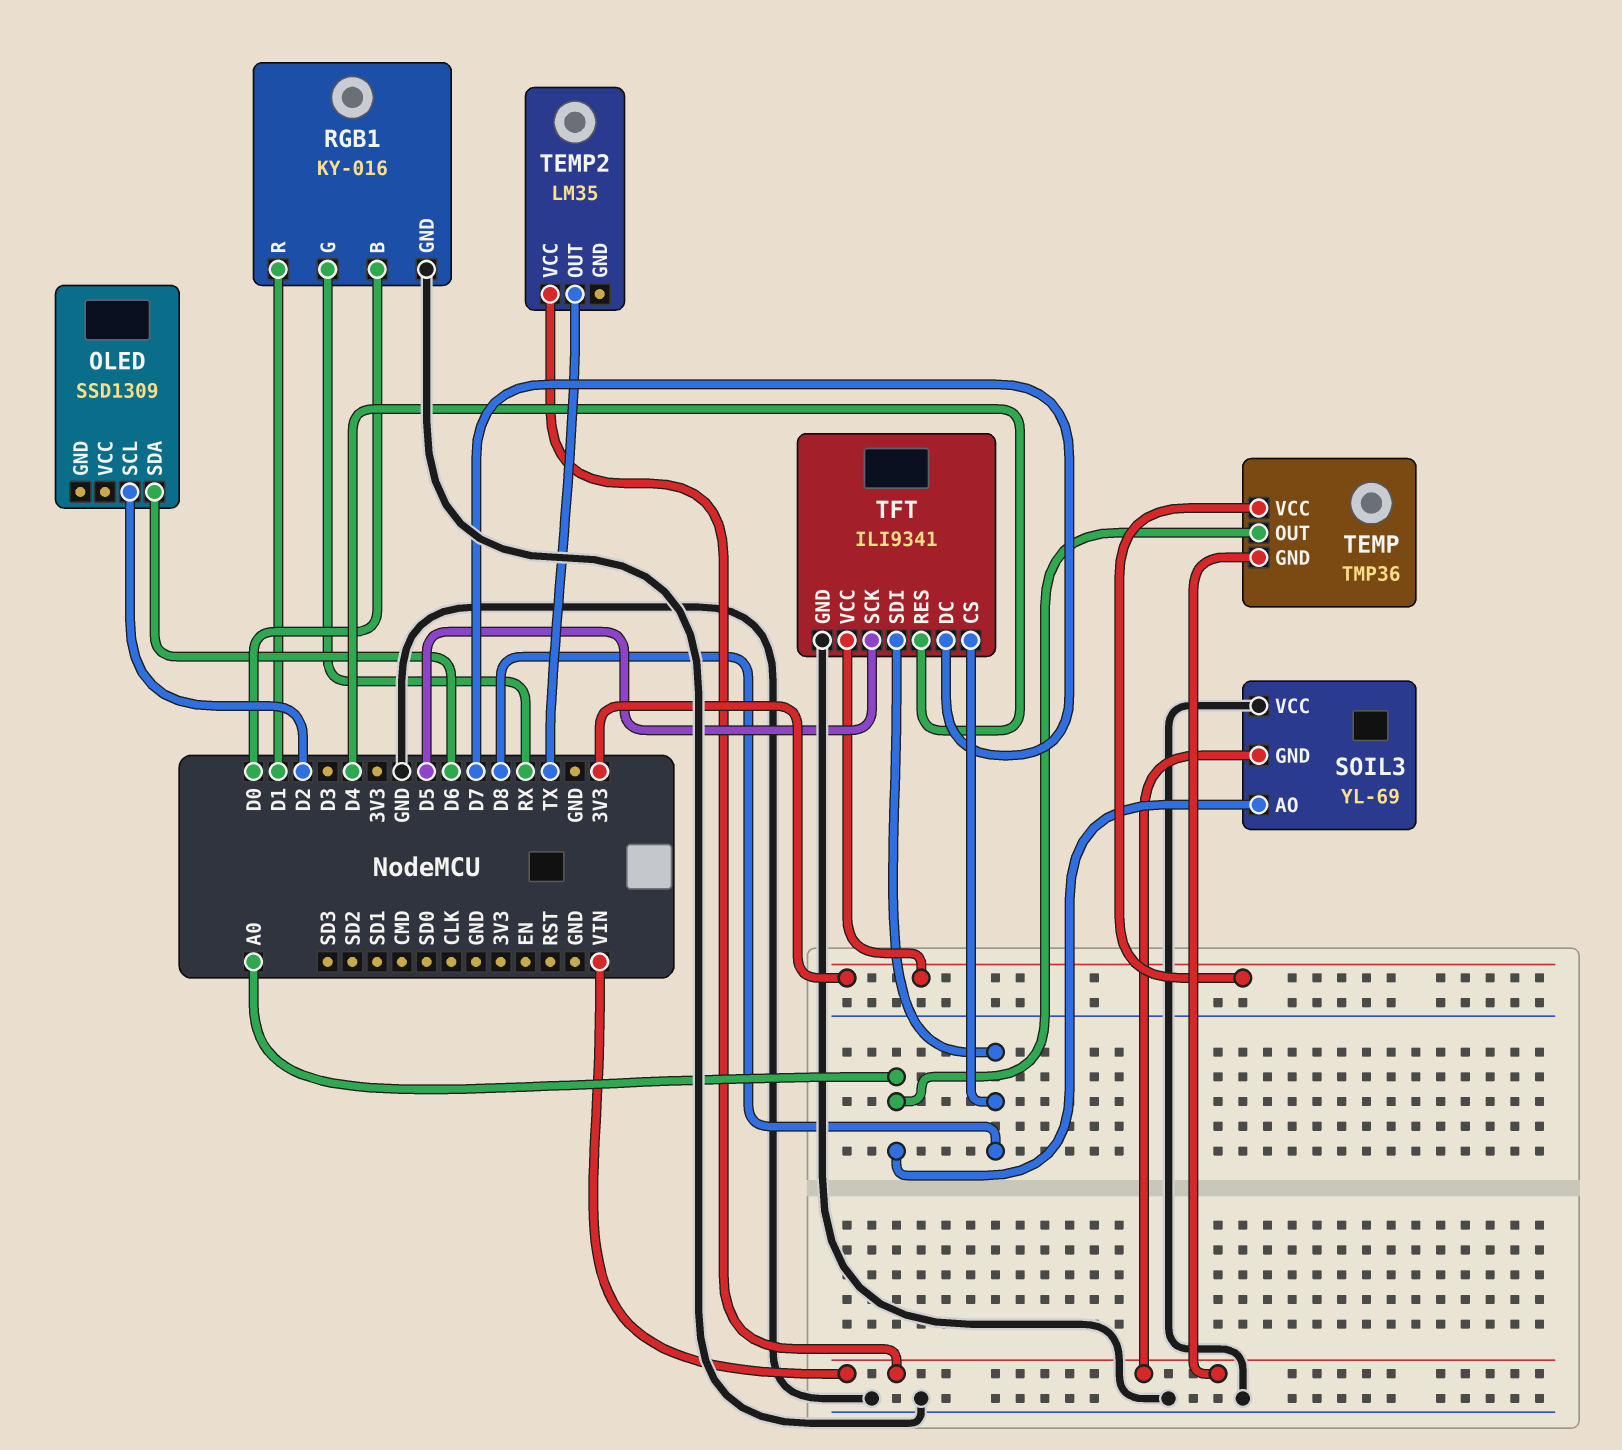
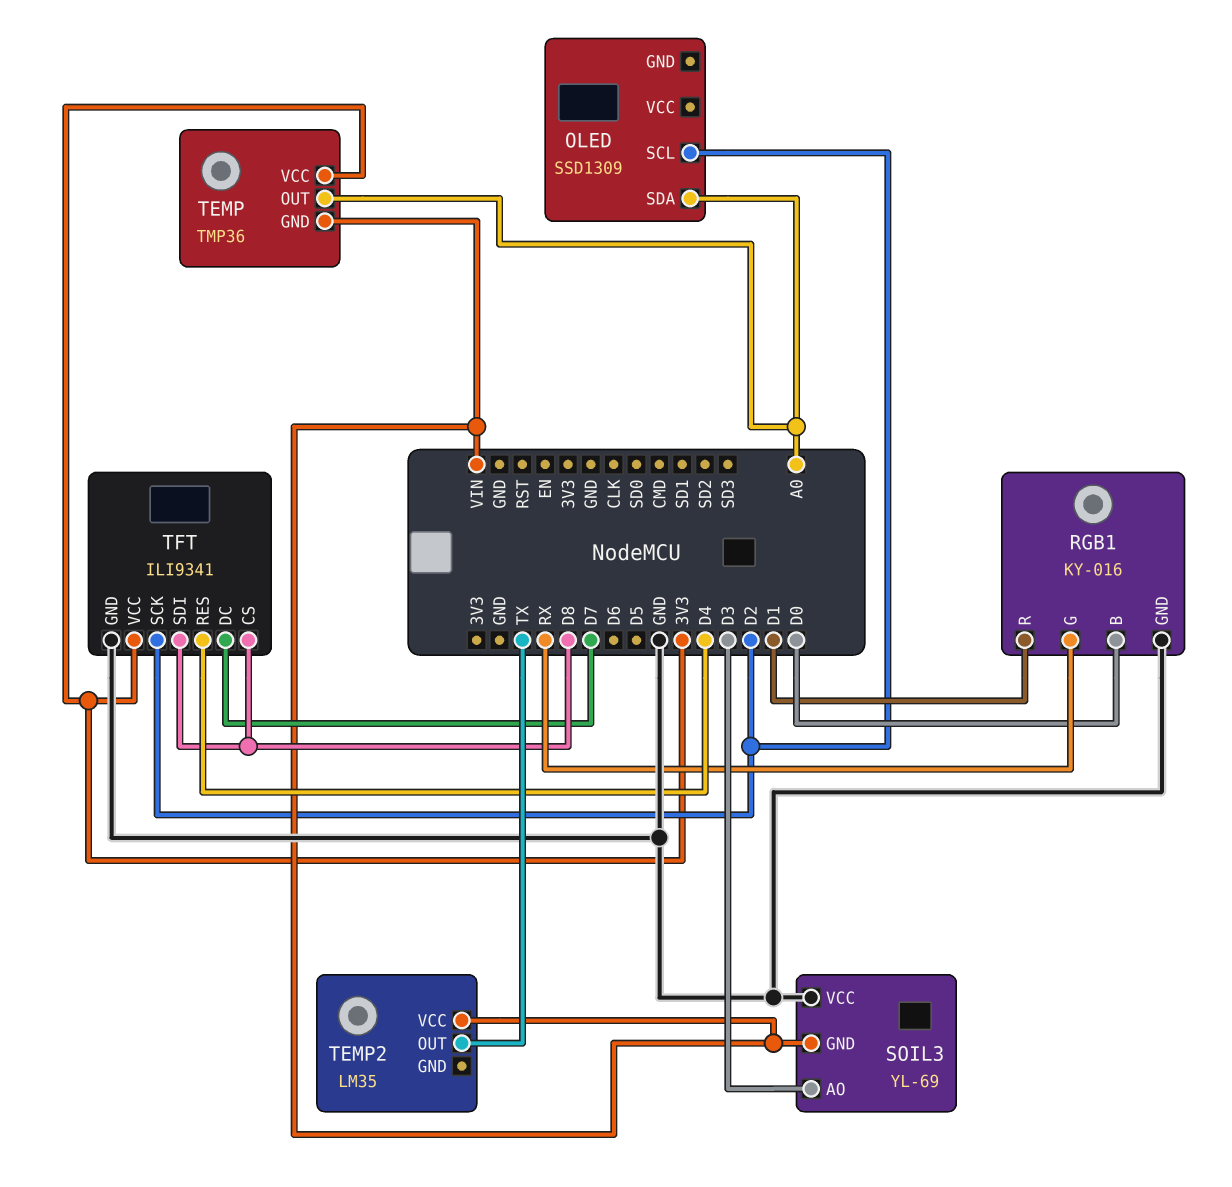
OLED pin SDA: D6 -> A0
SOIL3 pin AO: A0 -> D3
TFT pin SCK: D5 -> D2

